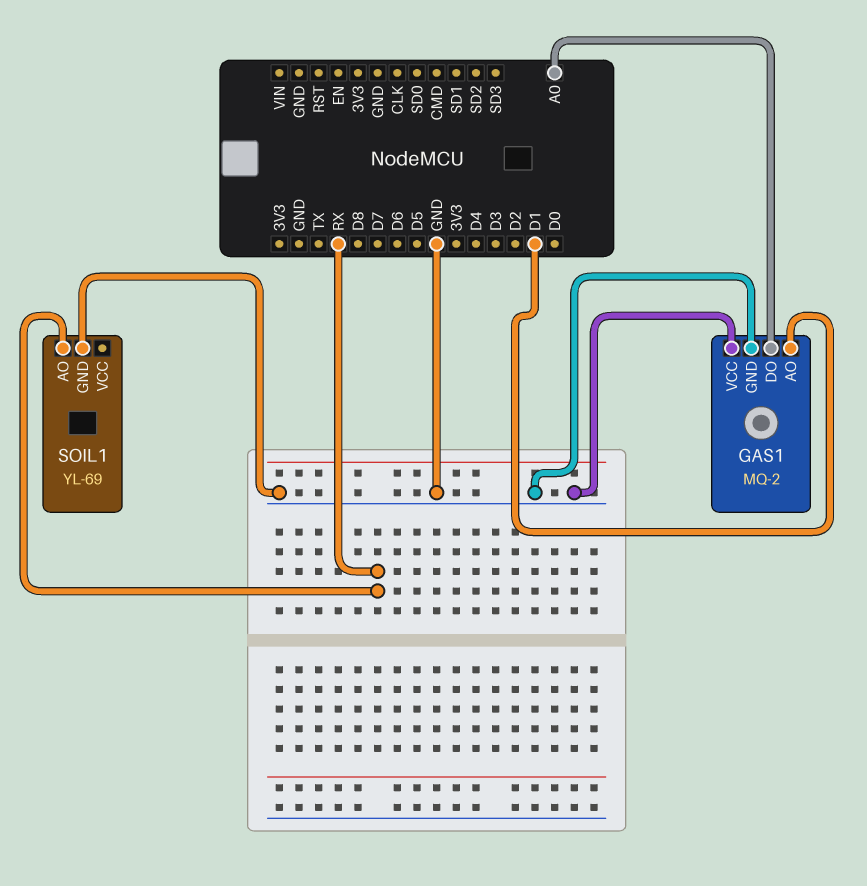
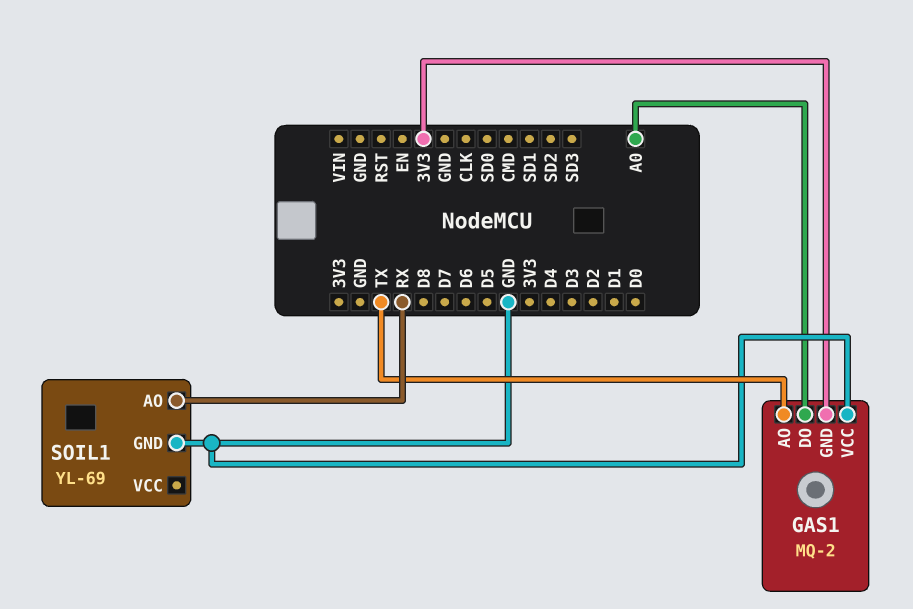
GAS1 pin AO: D1 -> TX
GAS1 pin GND: GND -> 3V3

